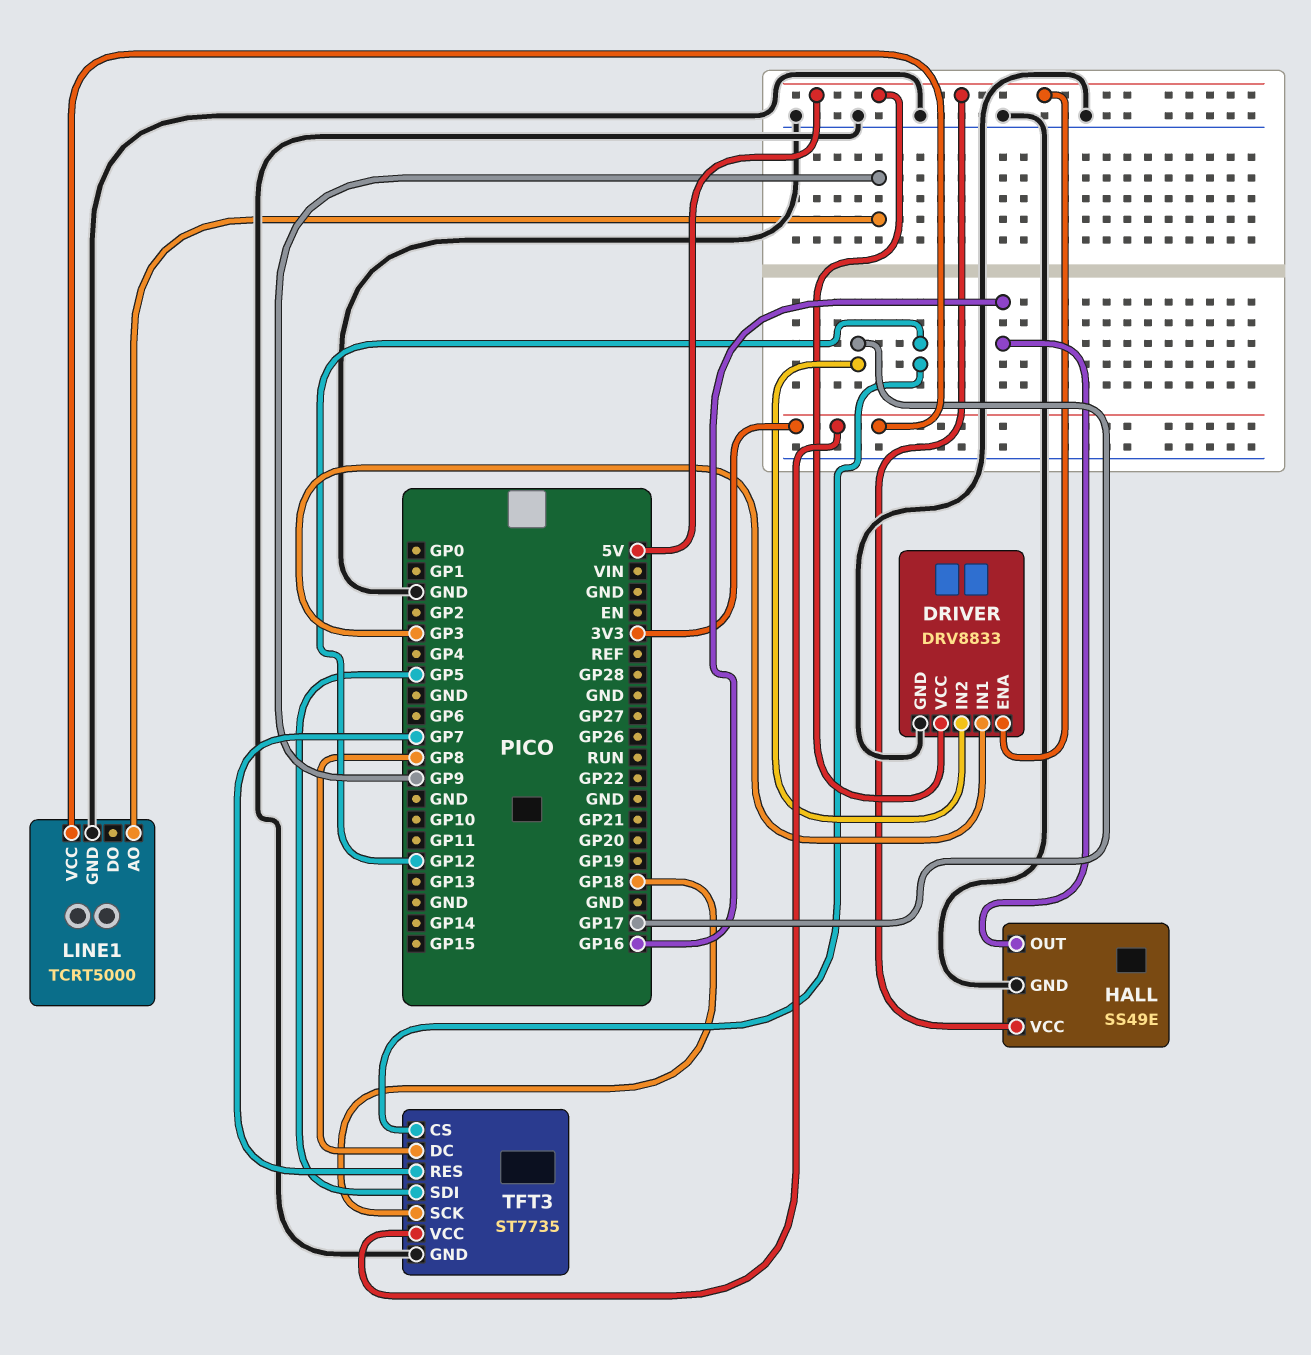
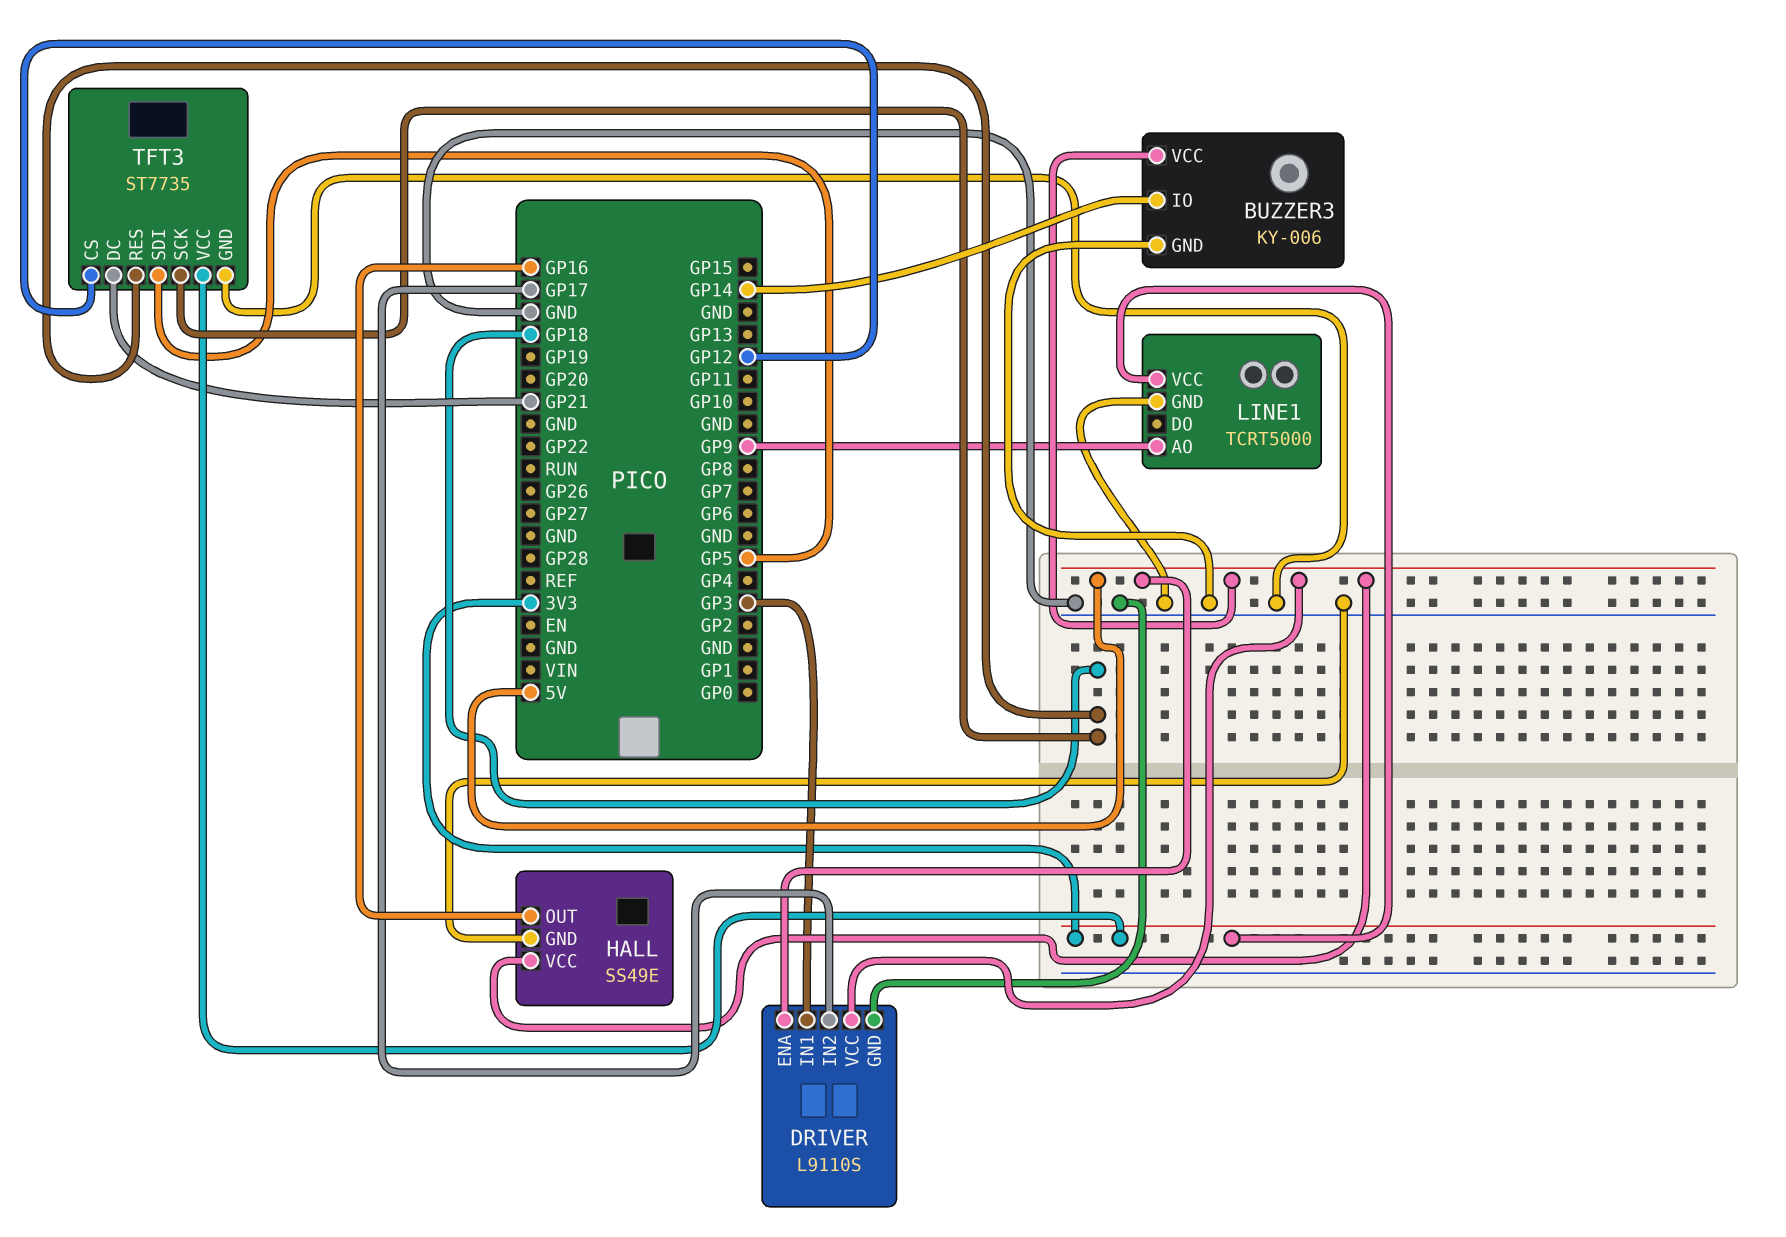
BUZZER3: none -> KY-006
BUZZER3 pin GND: none -> GND
BUZZER3 pin IO: none -> GP14
BUZZER3 pin VCC: none -> 5V
DRIVER: DRV8833 -> L9110S
TFT3 pin DC: GP8 -> GP21
TFT3 pin RES: GP7 -> GP18

